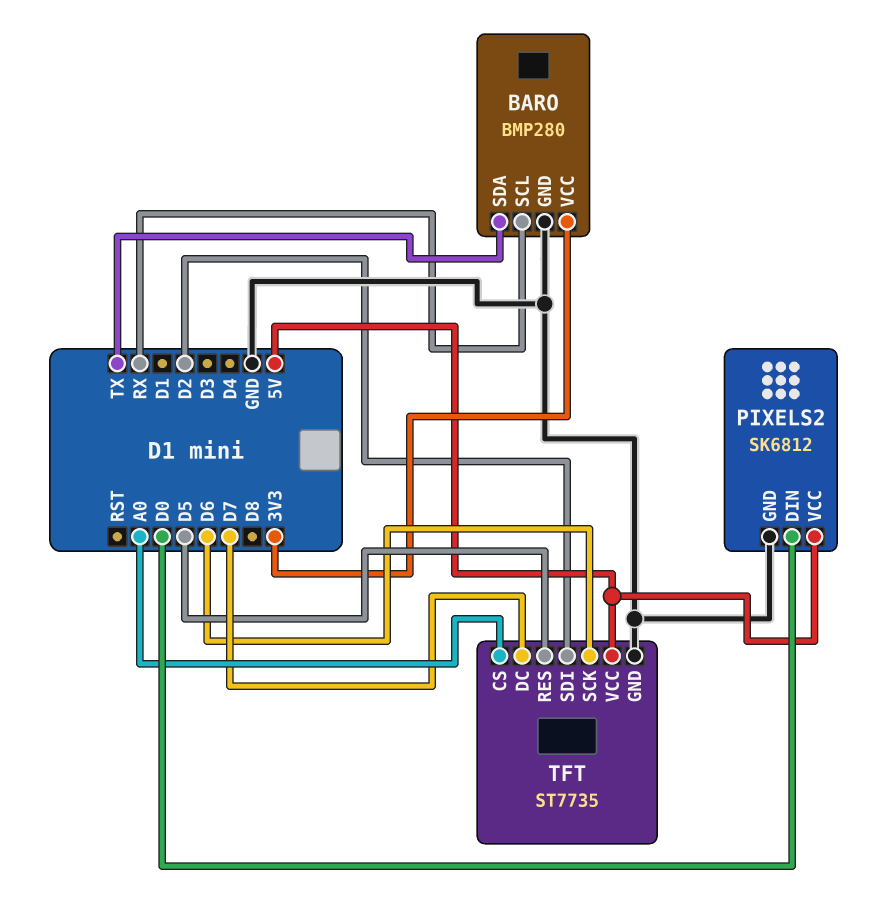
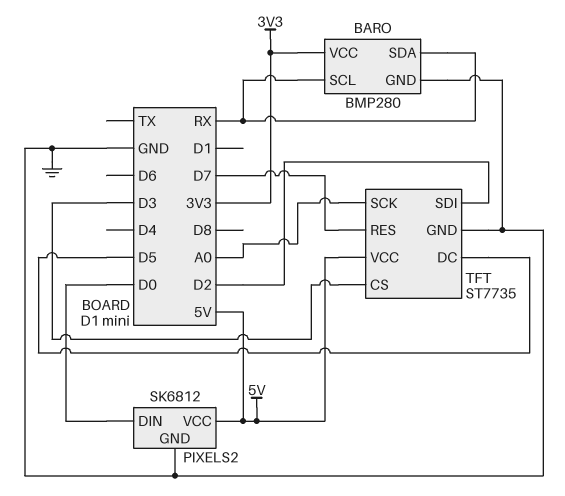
BARO pin SDA: TX -> RX
TFT pin CS: A0 -> D3
TFT pin DC: D7 -> D5
TFT pin RES: D5 -> D7
TFT pin SCK: D6 -> A0

